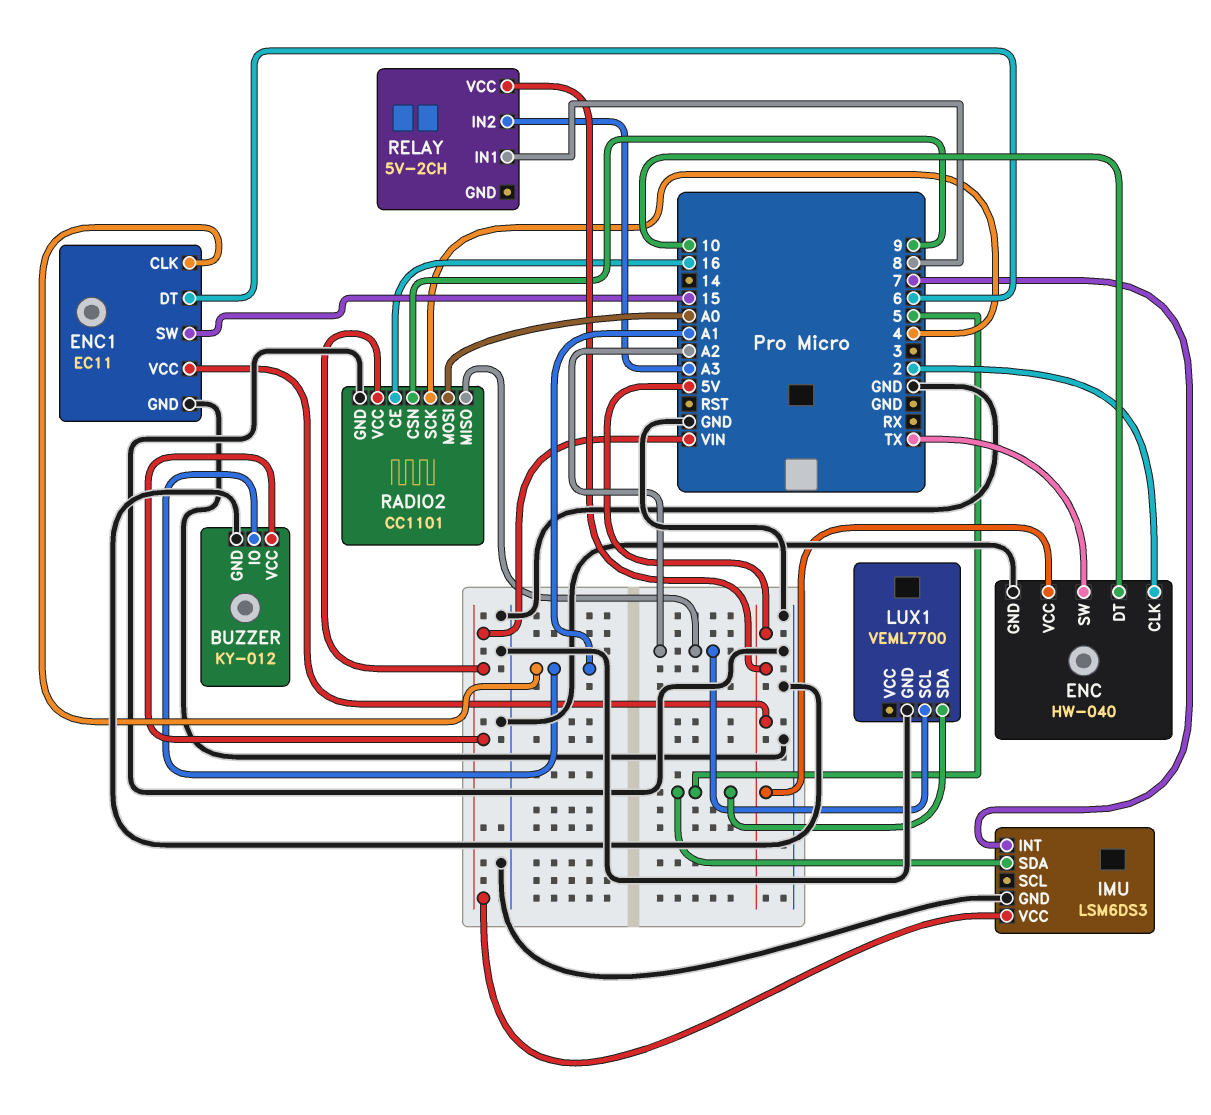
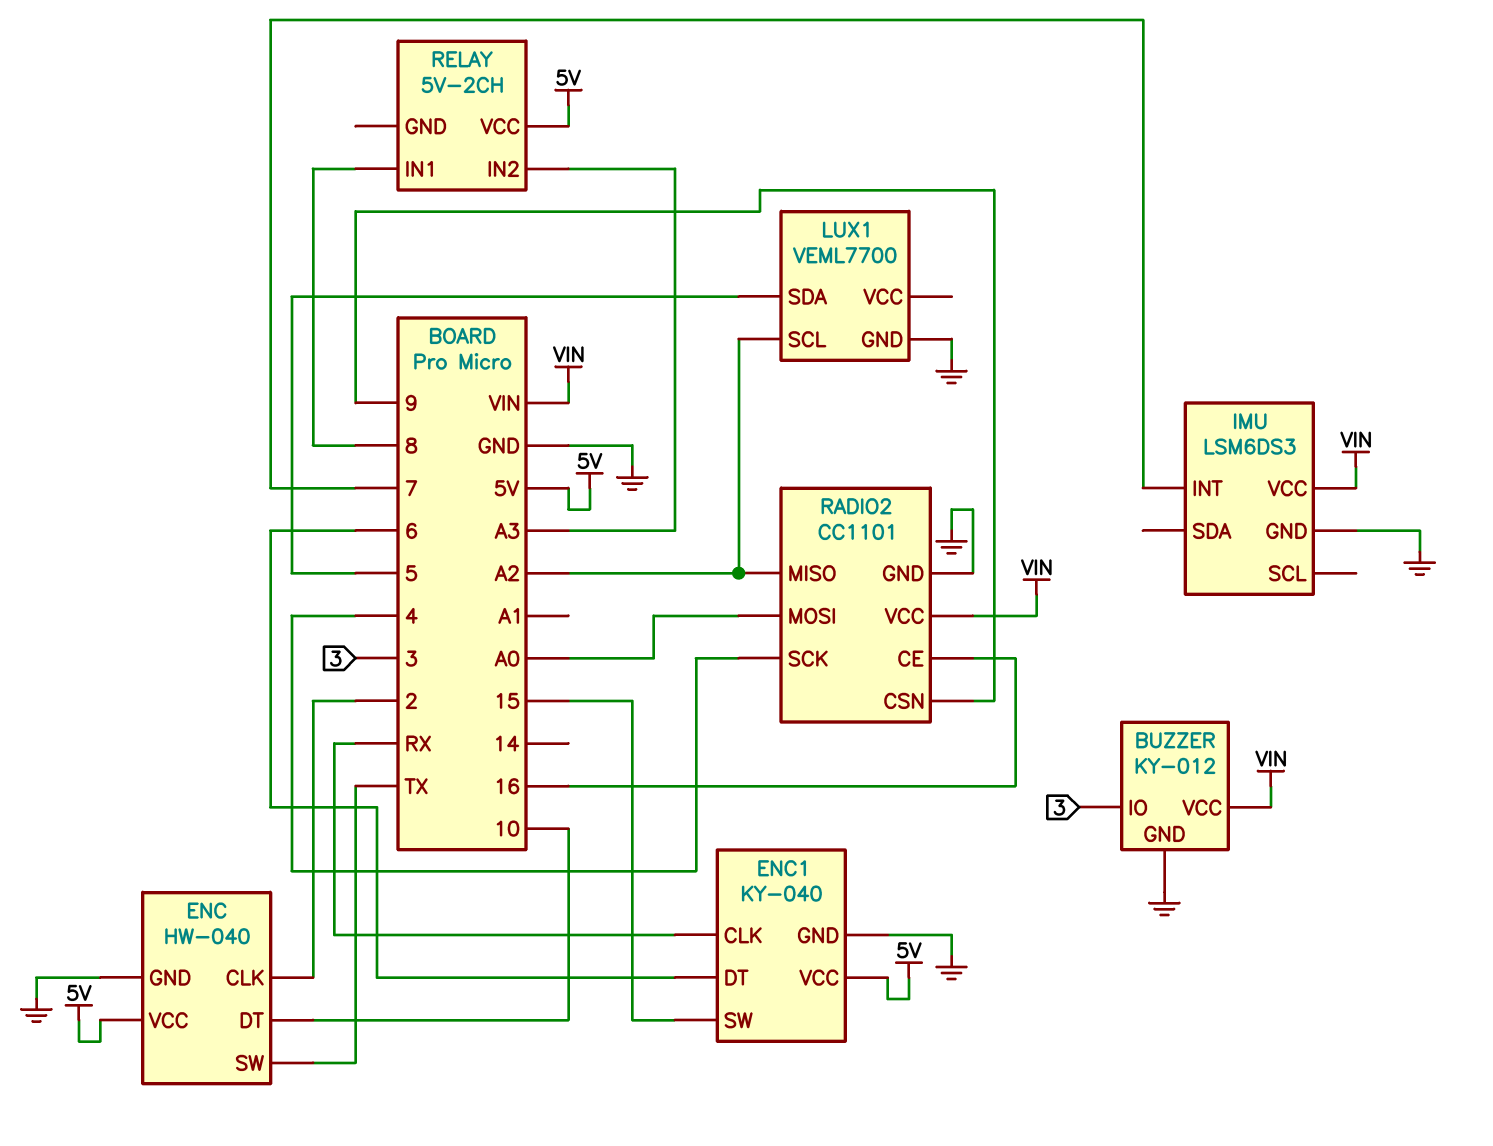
BUZZER pin IO: A1 -> 3
ENC1: EC11 -> KY-040
ENC1 pin CLK: A1 -> RX
IMU pin SDA: 5 -> none

